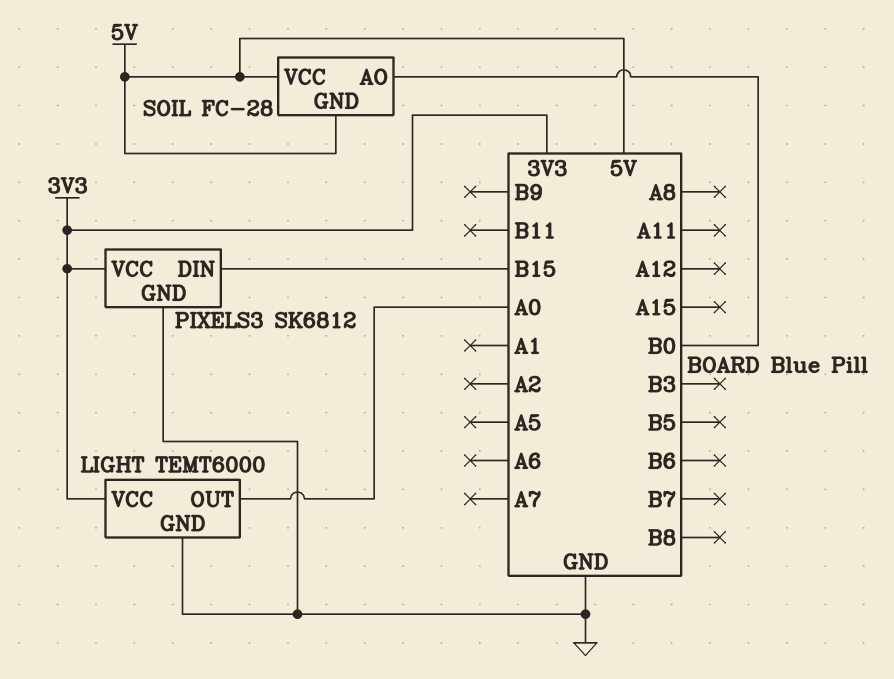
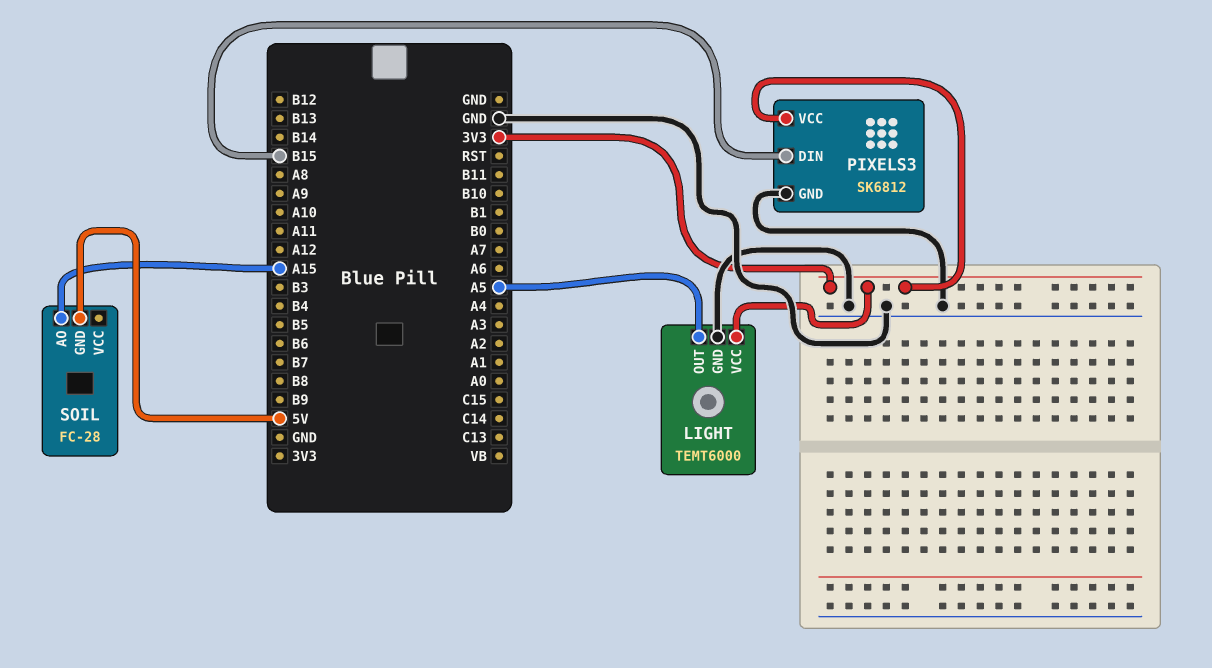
LIGHT pin OUT: A0 -> A5
SOIL pin AO: B0 -> A15
SOIL pin VCC: 5V -> none

